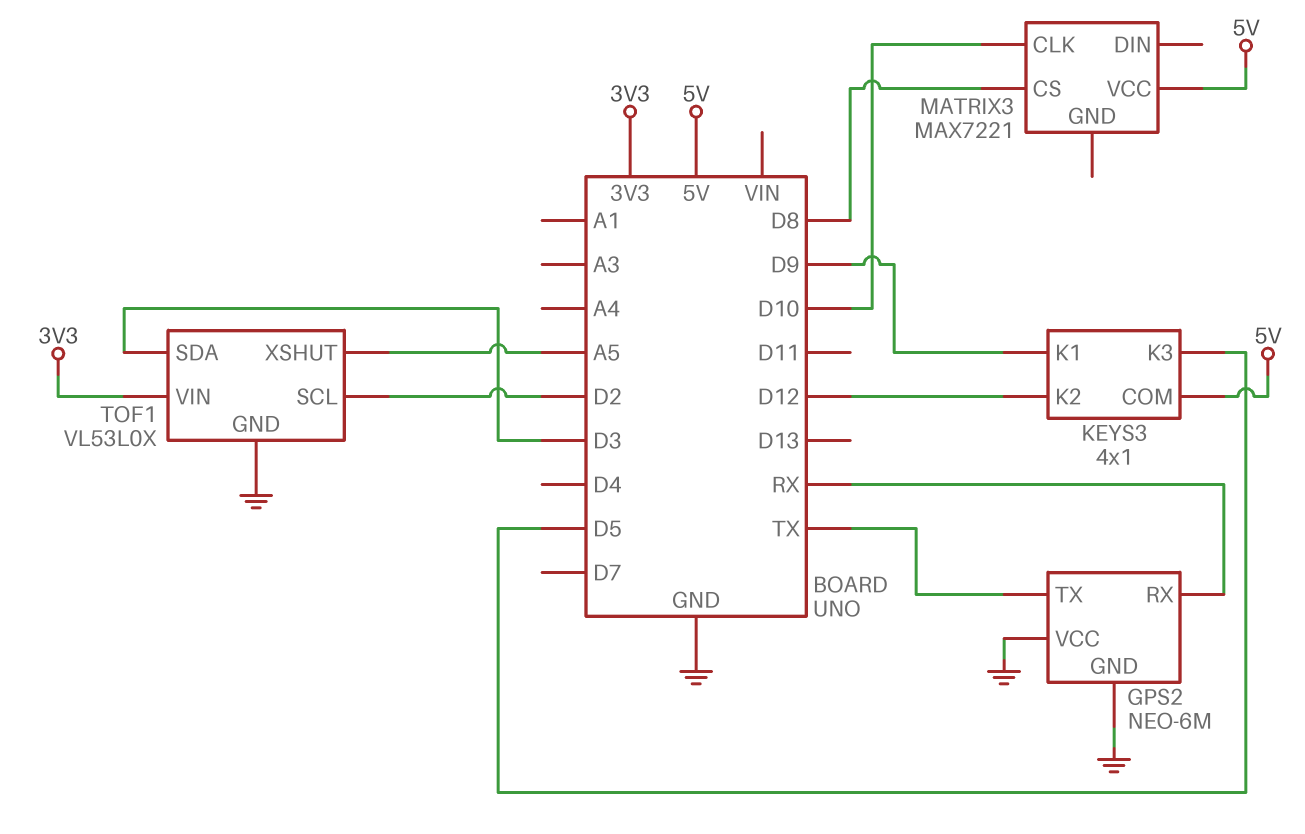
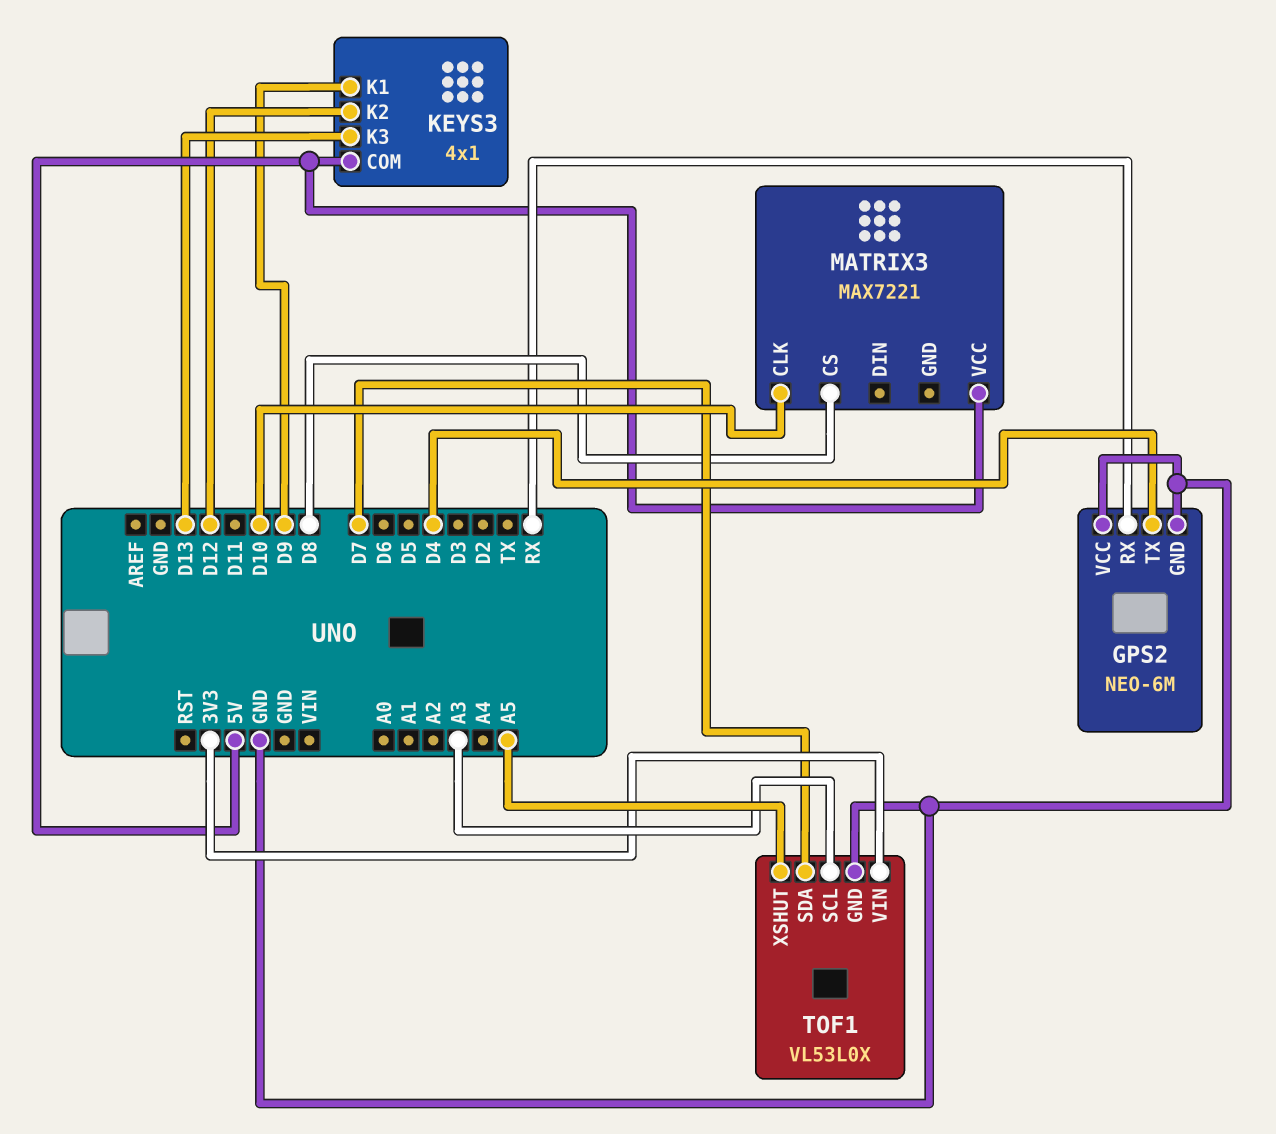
GPS2 pin TX: TX -> D4
KEYS3 pin K3: D5 -> D13
TOF1 pin SCL: D2 -> A3
TOF1 pin SDA: D3 -> D7

